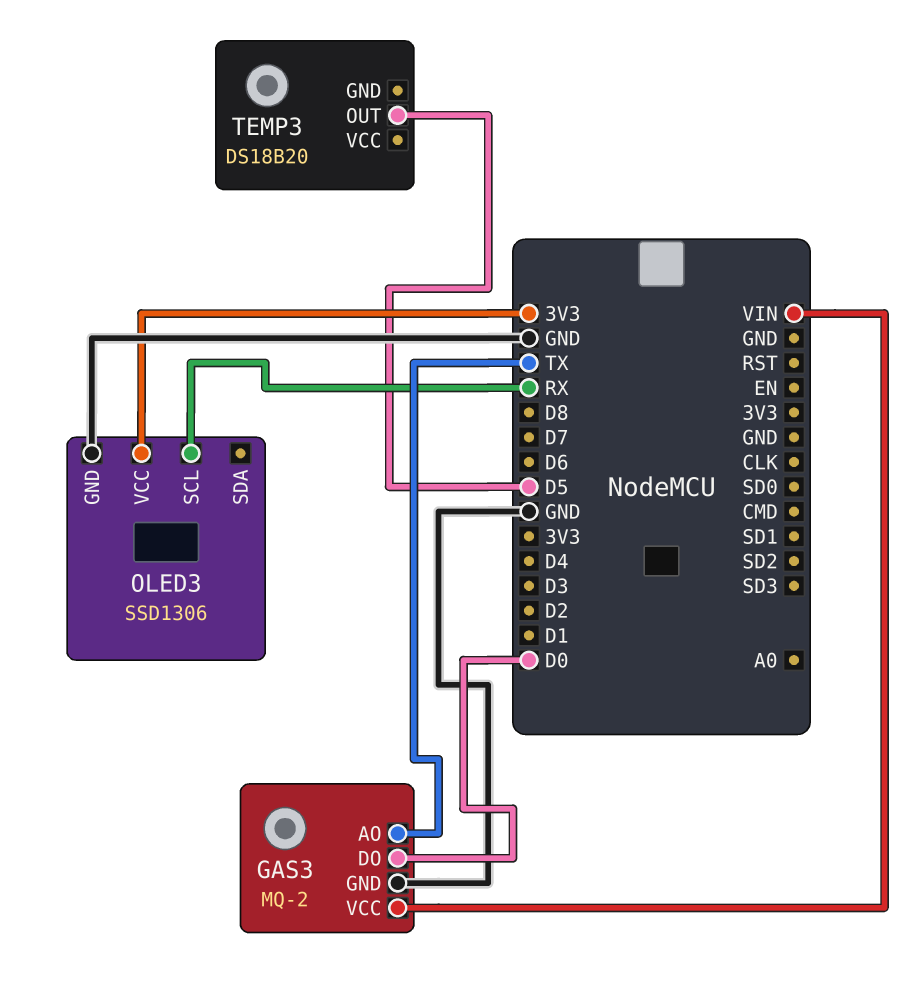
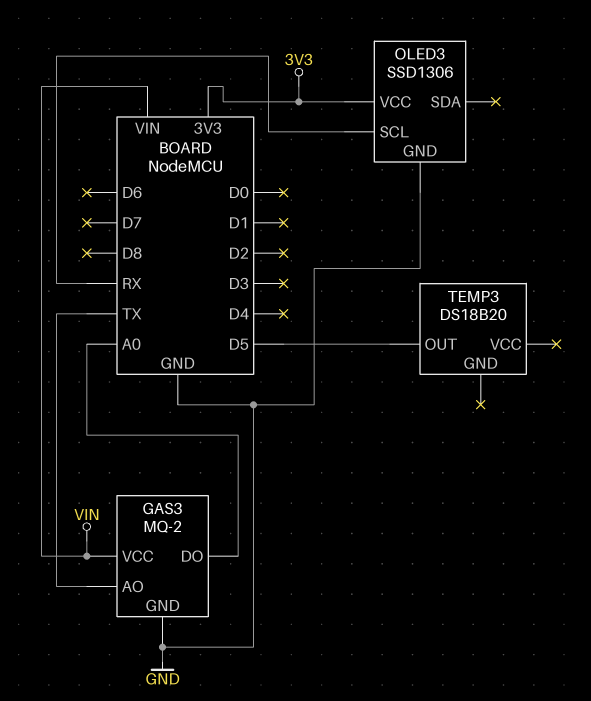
GAS3 pin DO: D0 -> A0

